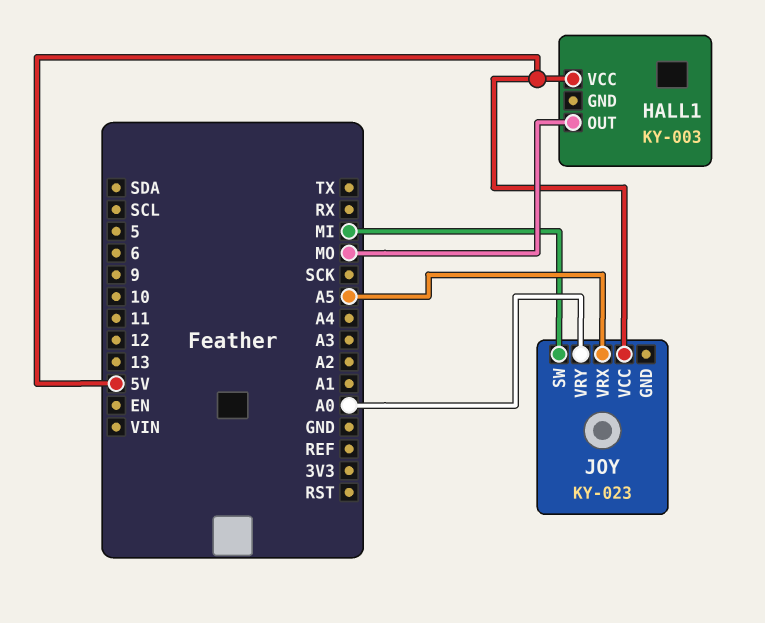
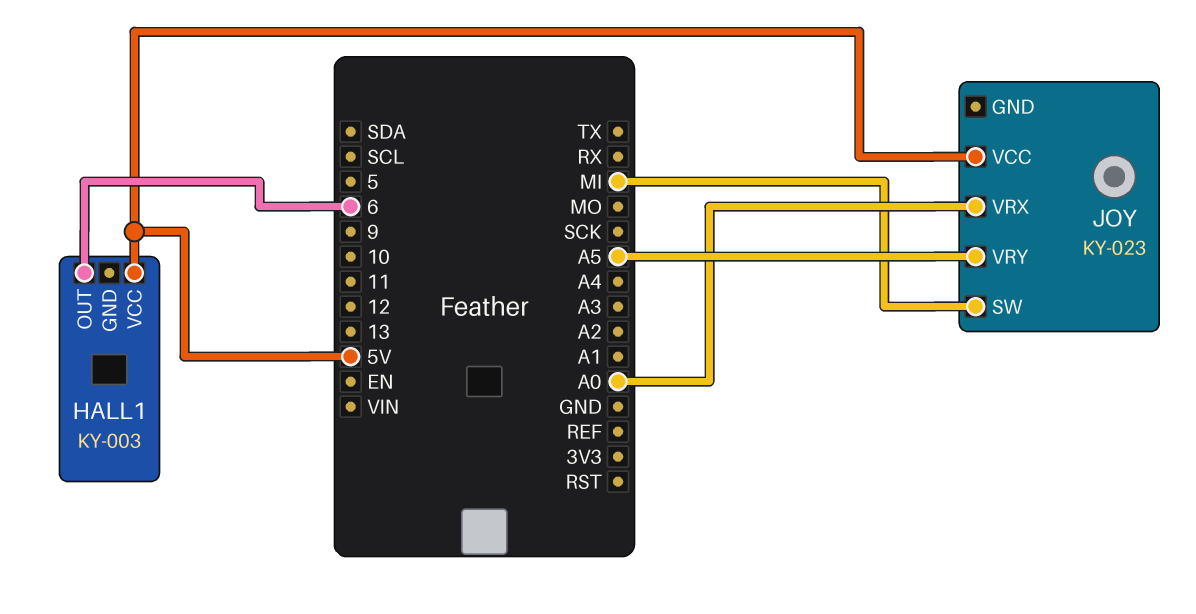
HALL1 pin OUT: MO -> 6
JOY pin VRX: A5 -> A0
JOY pin VRY: A0 -> A5

